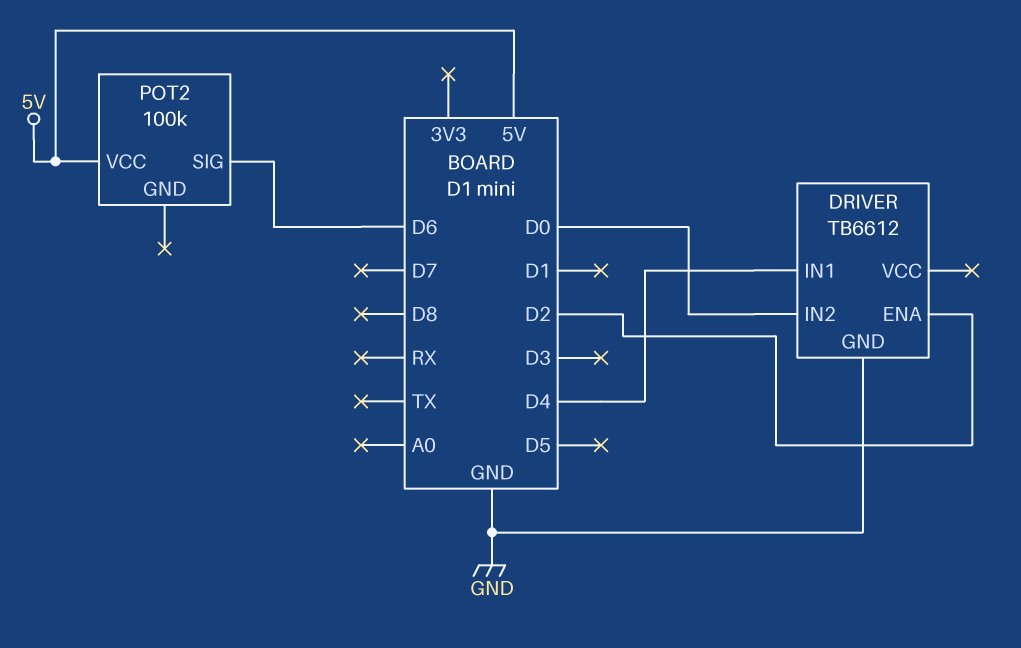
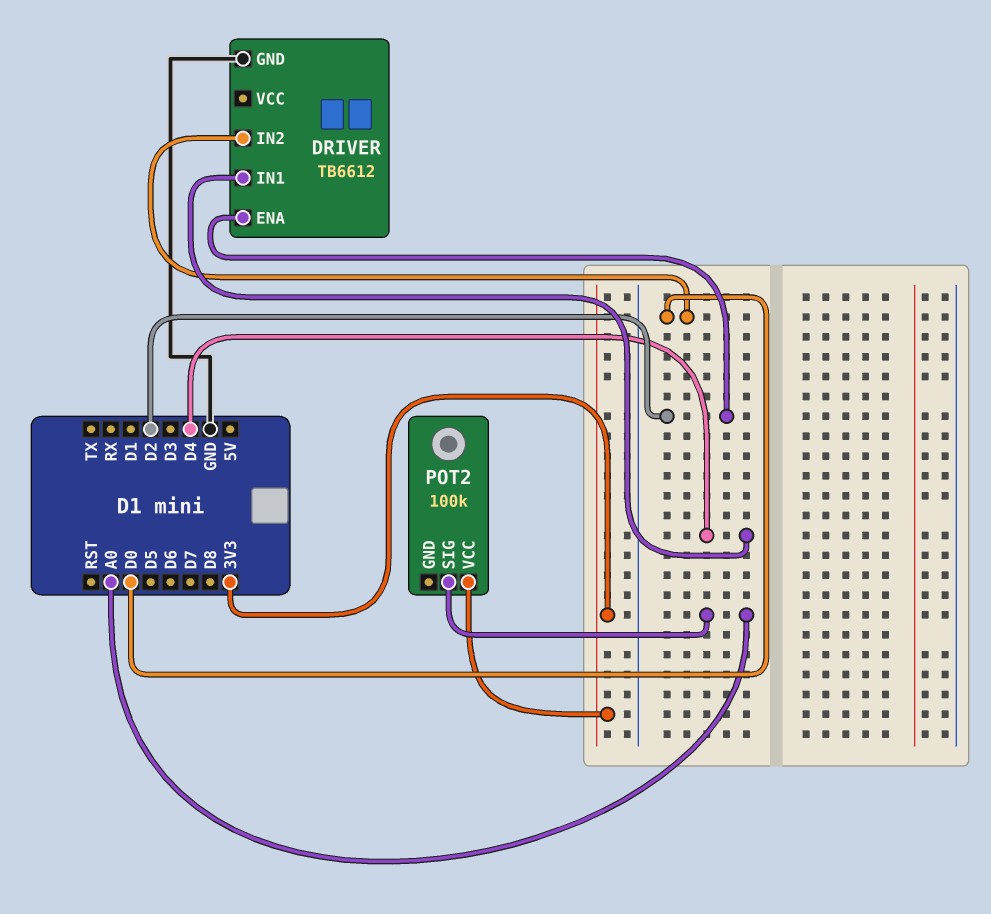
POT2 pin SIG: D6 -> A0
POT2 pin VCC: 5V -> 3V3

